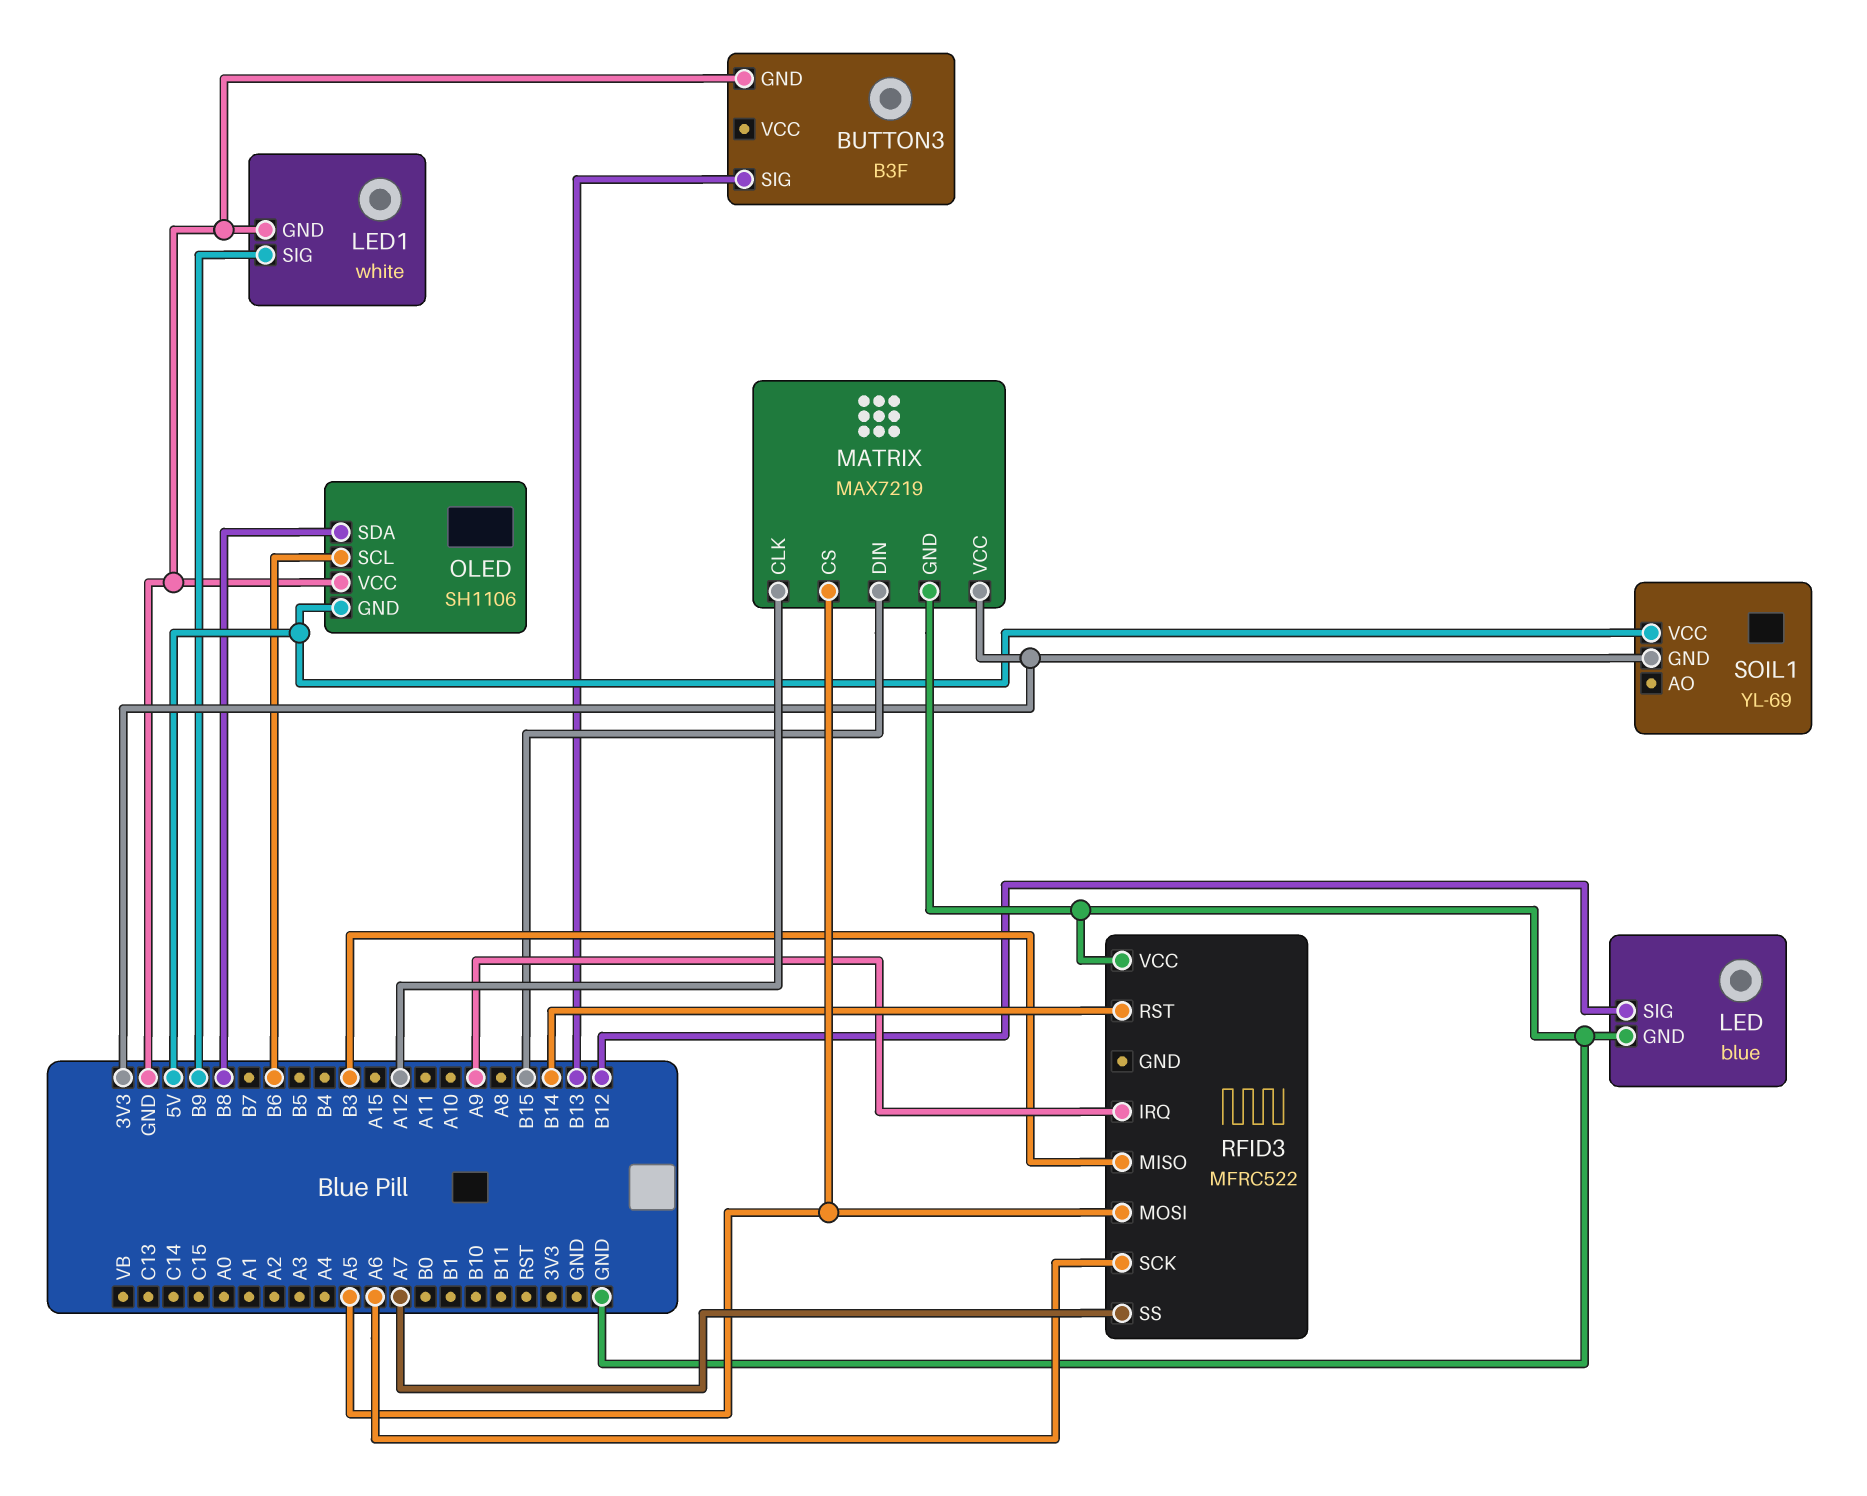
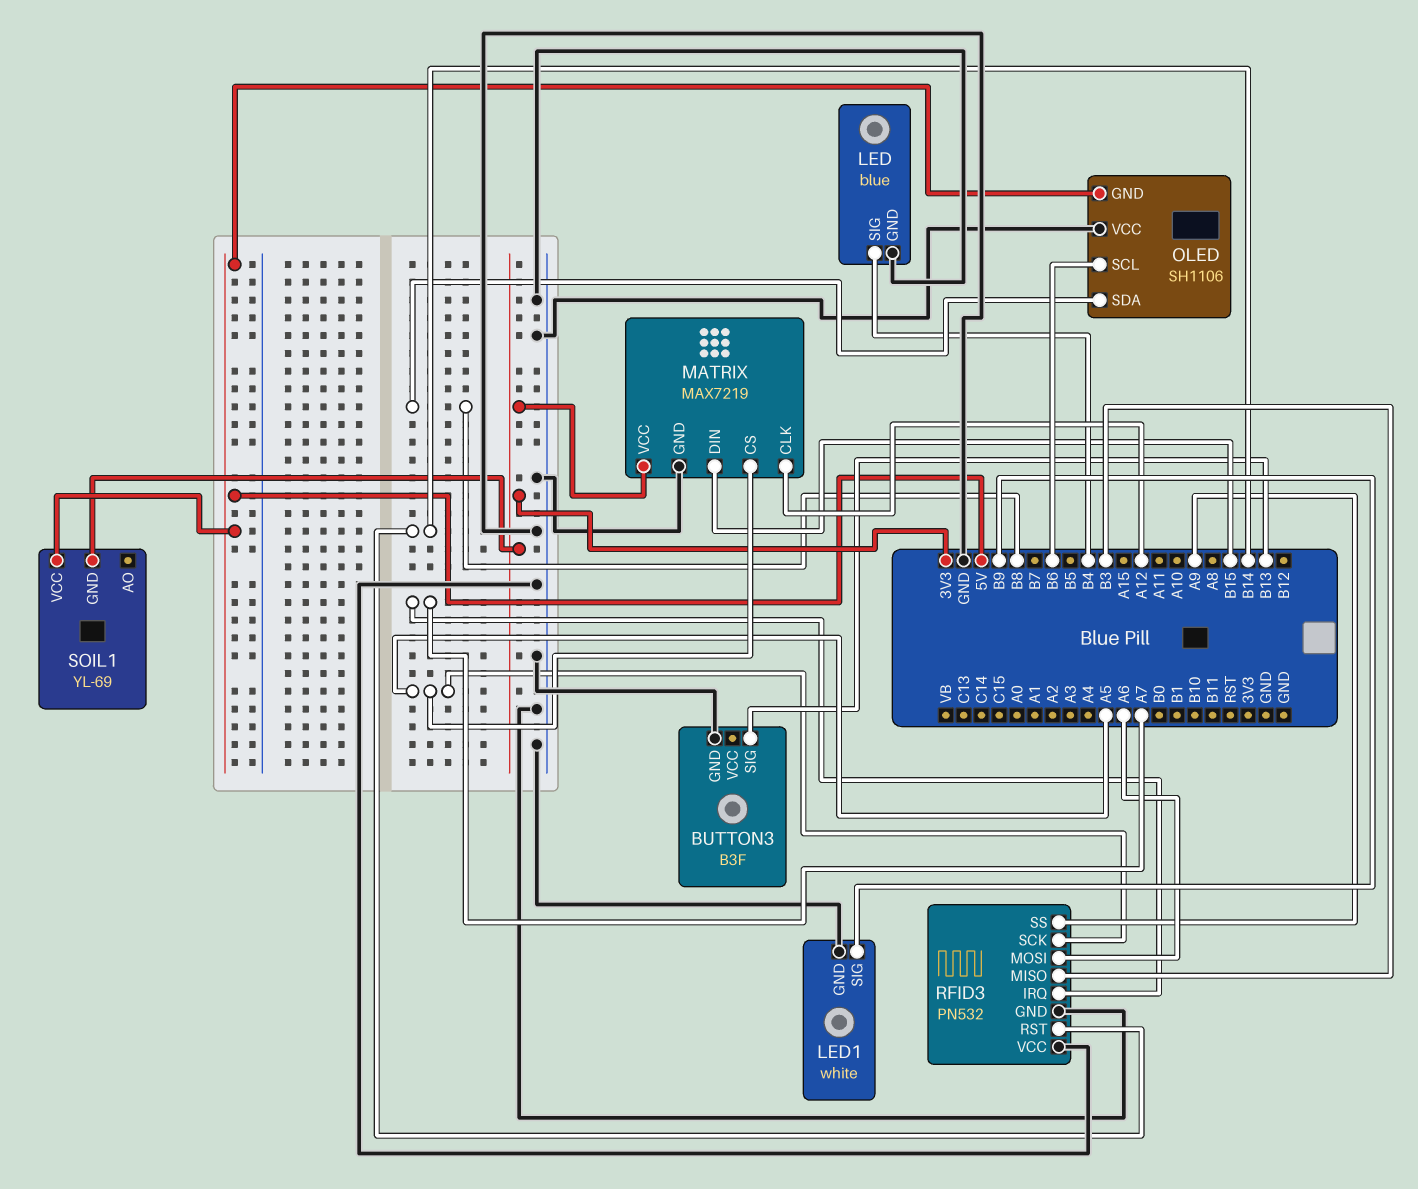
LED pin SIG: B12 -> B4
RFID3: MFRC522 -> PN532
RFID3 pin GND: none -> GND
RFID3 pin IRQ: A9 -> A7
RFID3 pin MOSI: A5 -> A6
RFID3 pin SCK: A6 -> A5
RFID3 pin SS: A7 -> A9

